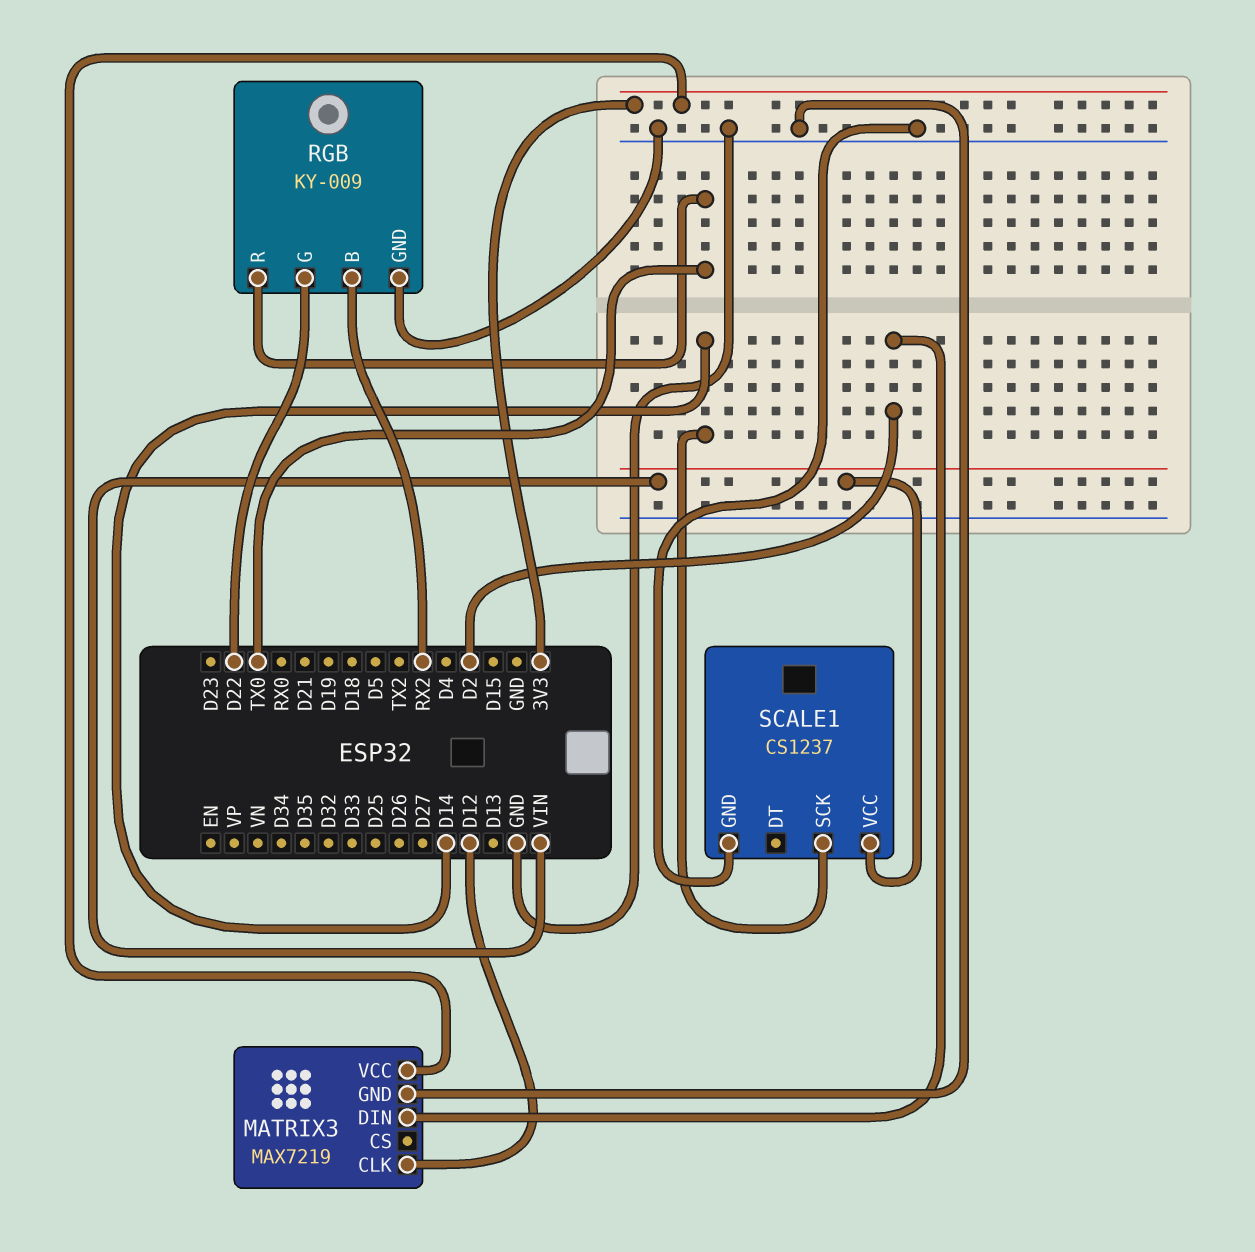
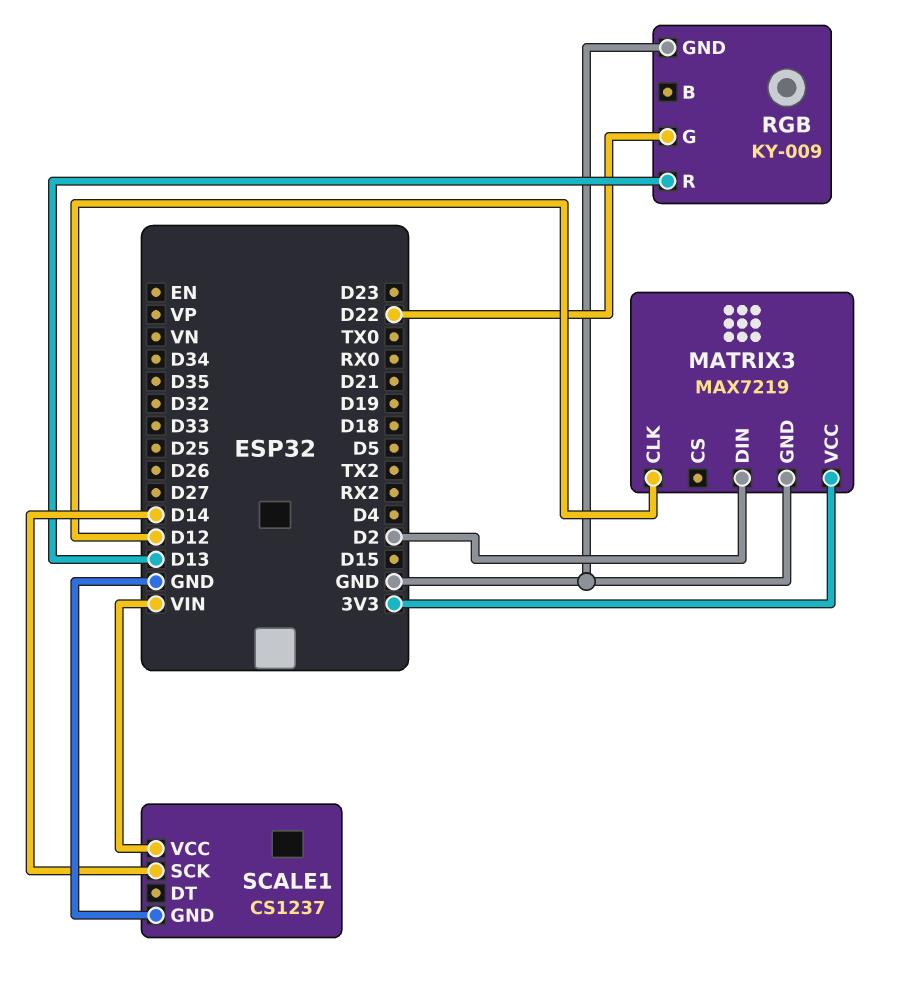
RGB pin B: RX2 -> none
RGB pin R: TX0 -> D13

